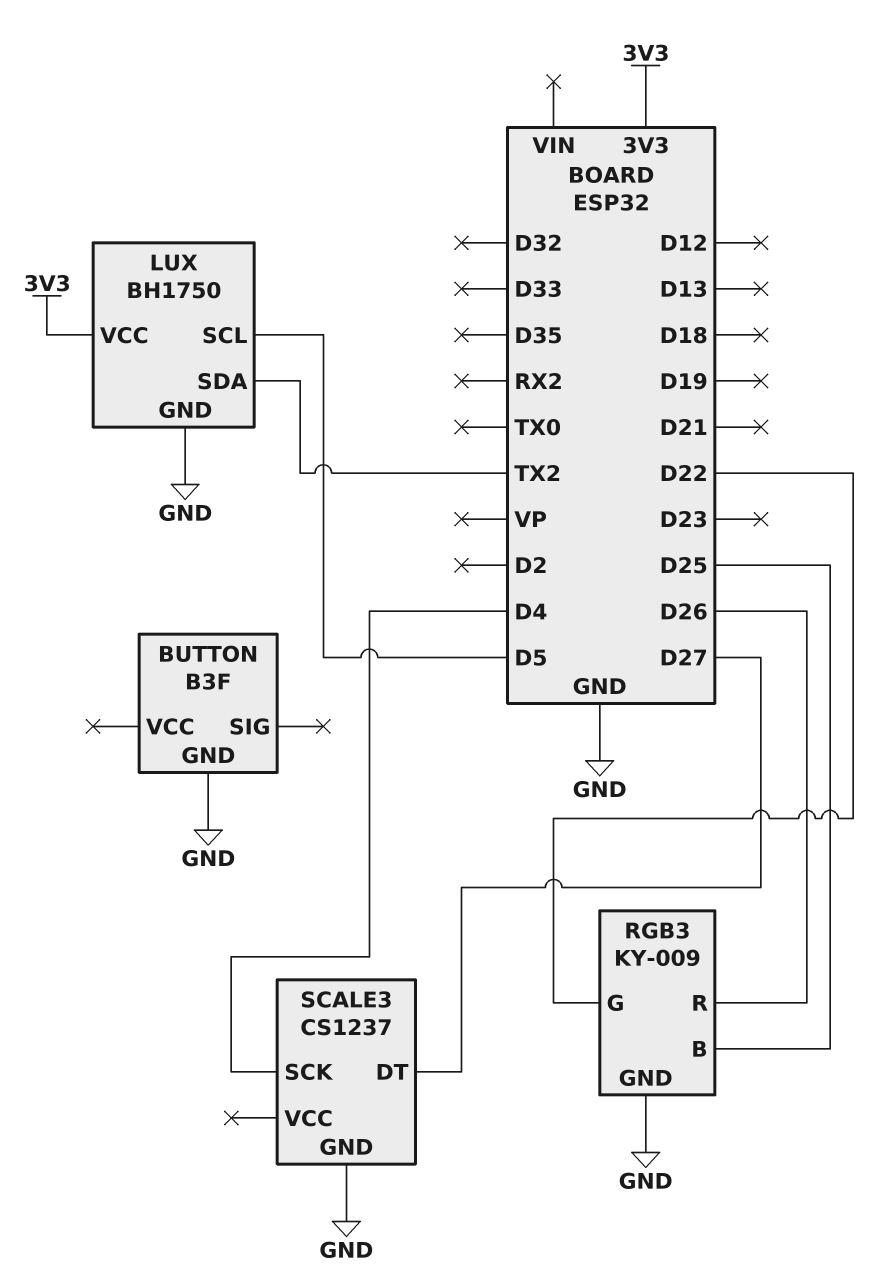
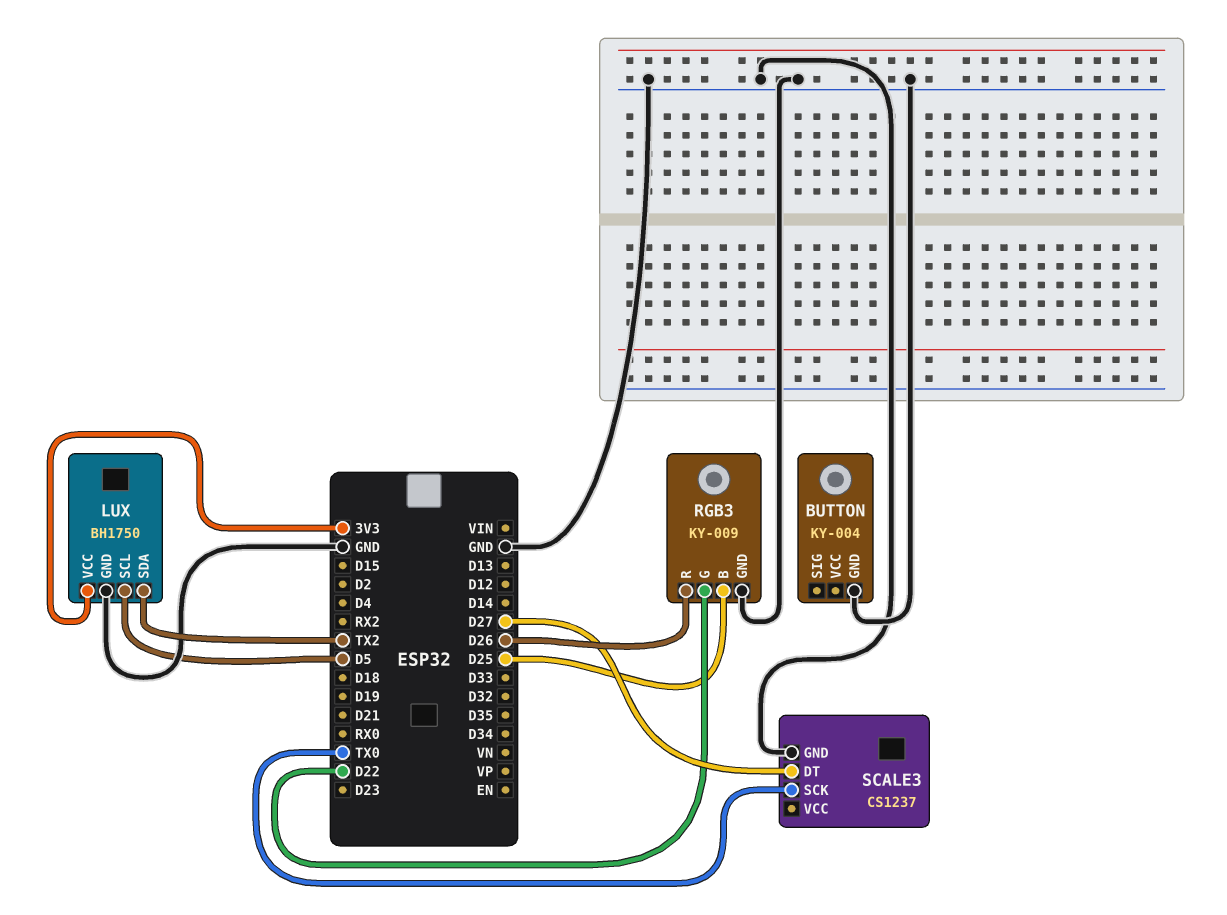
BUTTON: B3F -> KY-004
SCALE3 pin SCK: D4 -> TX0

